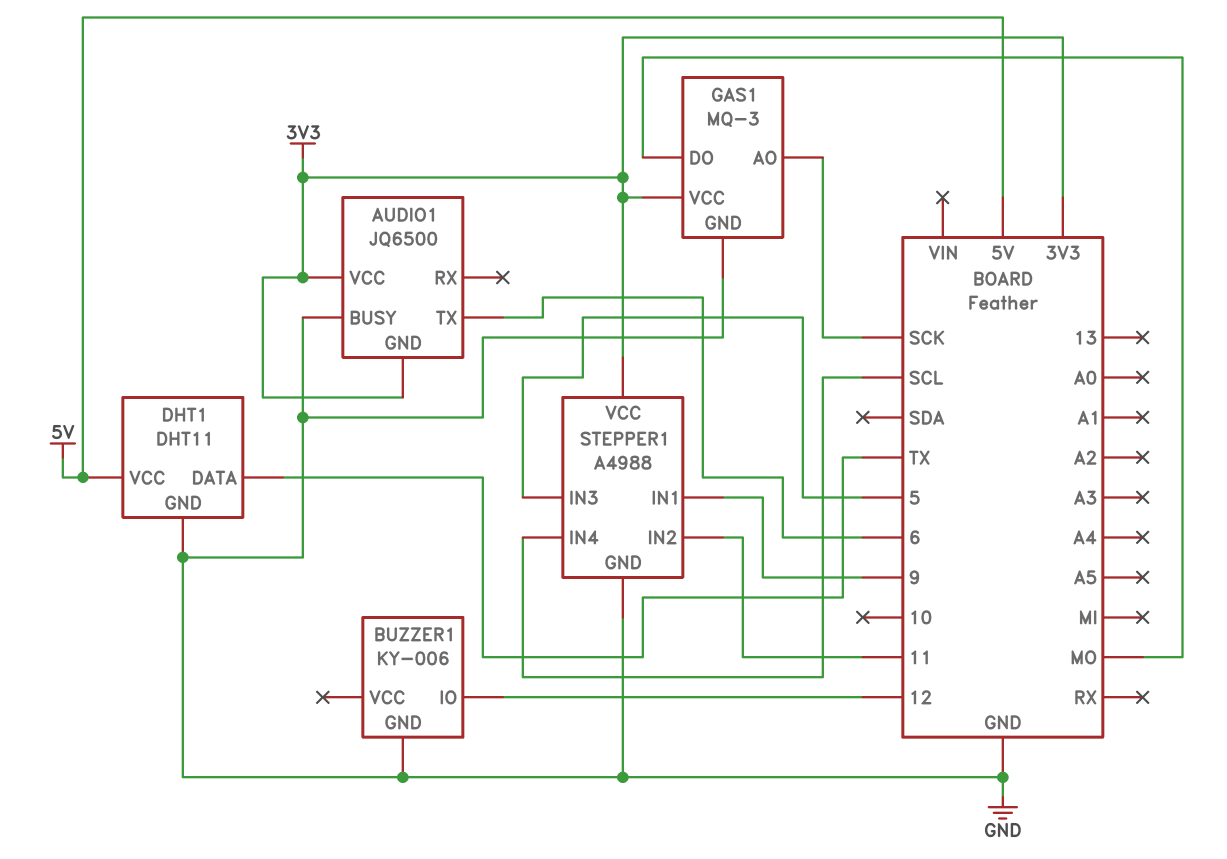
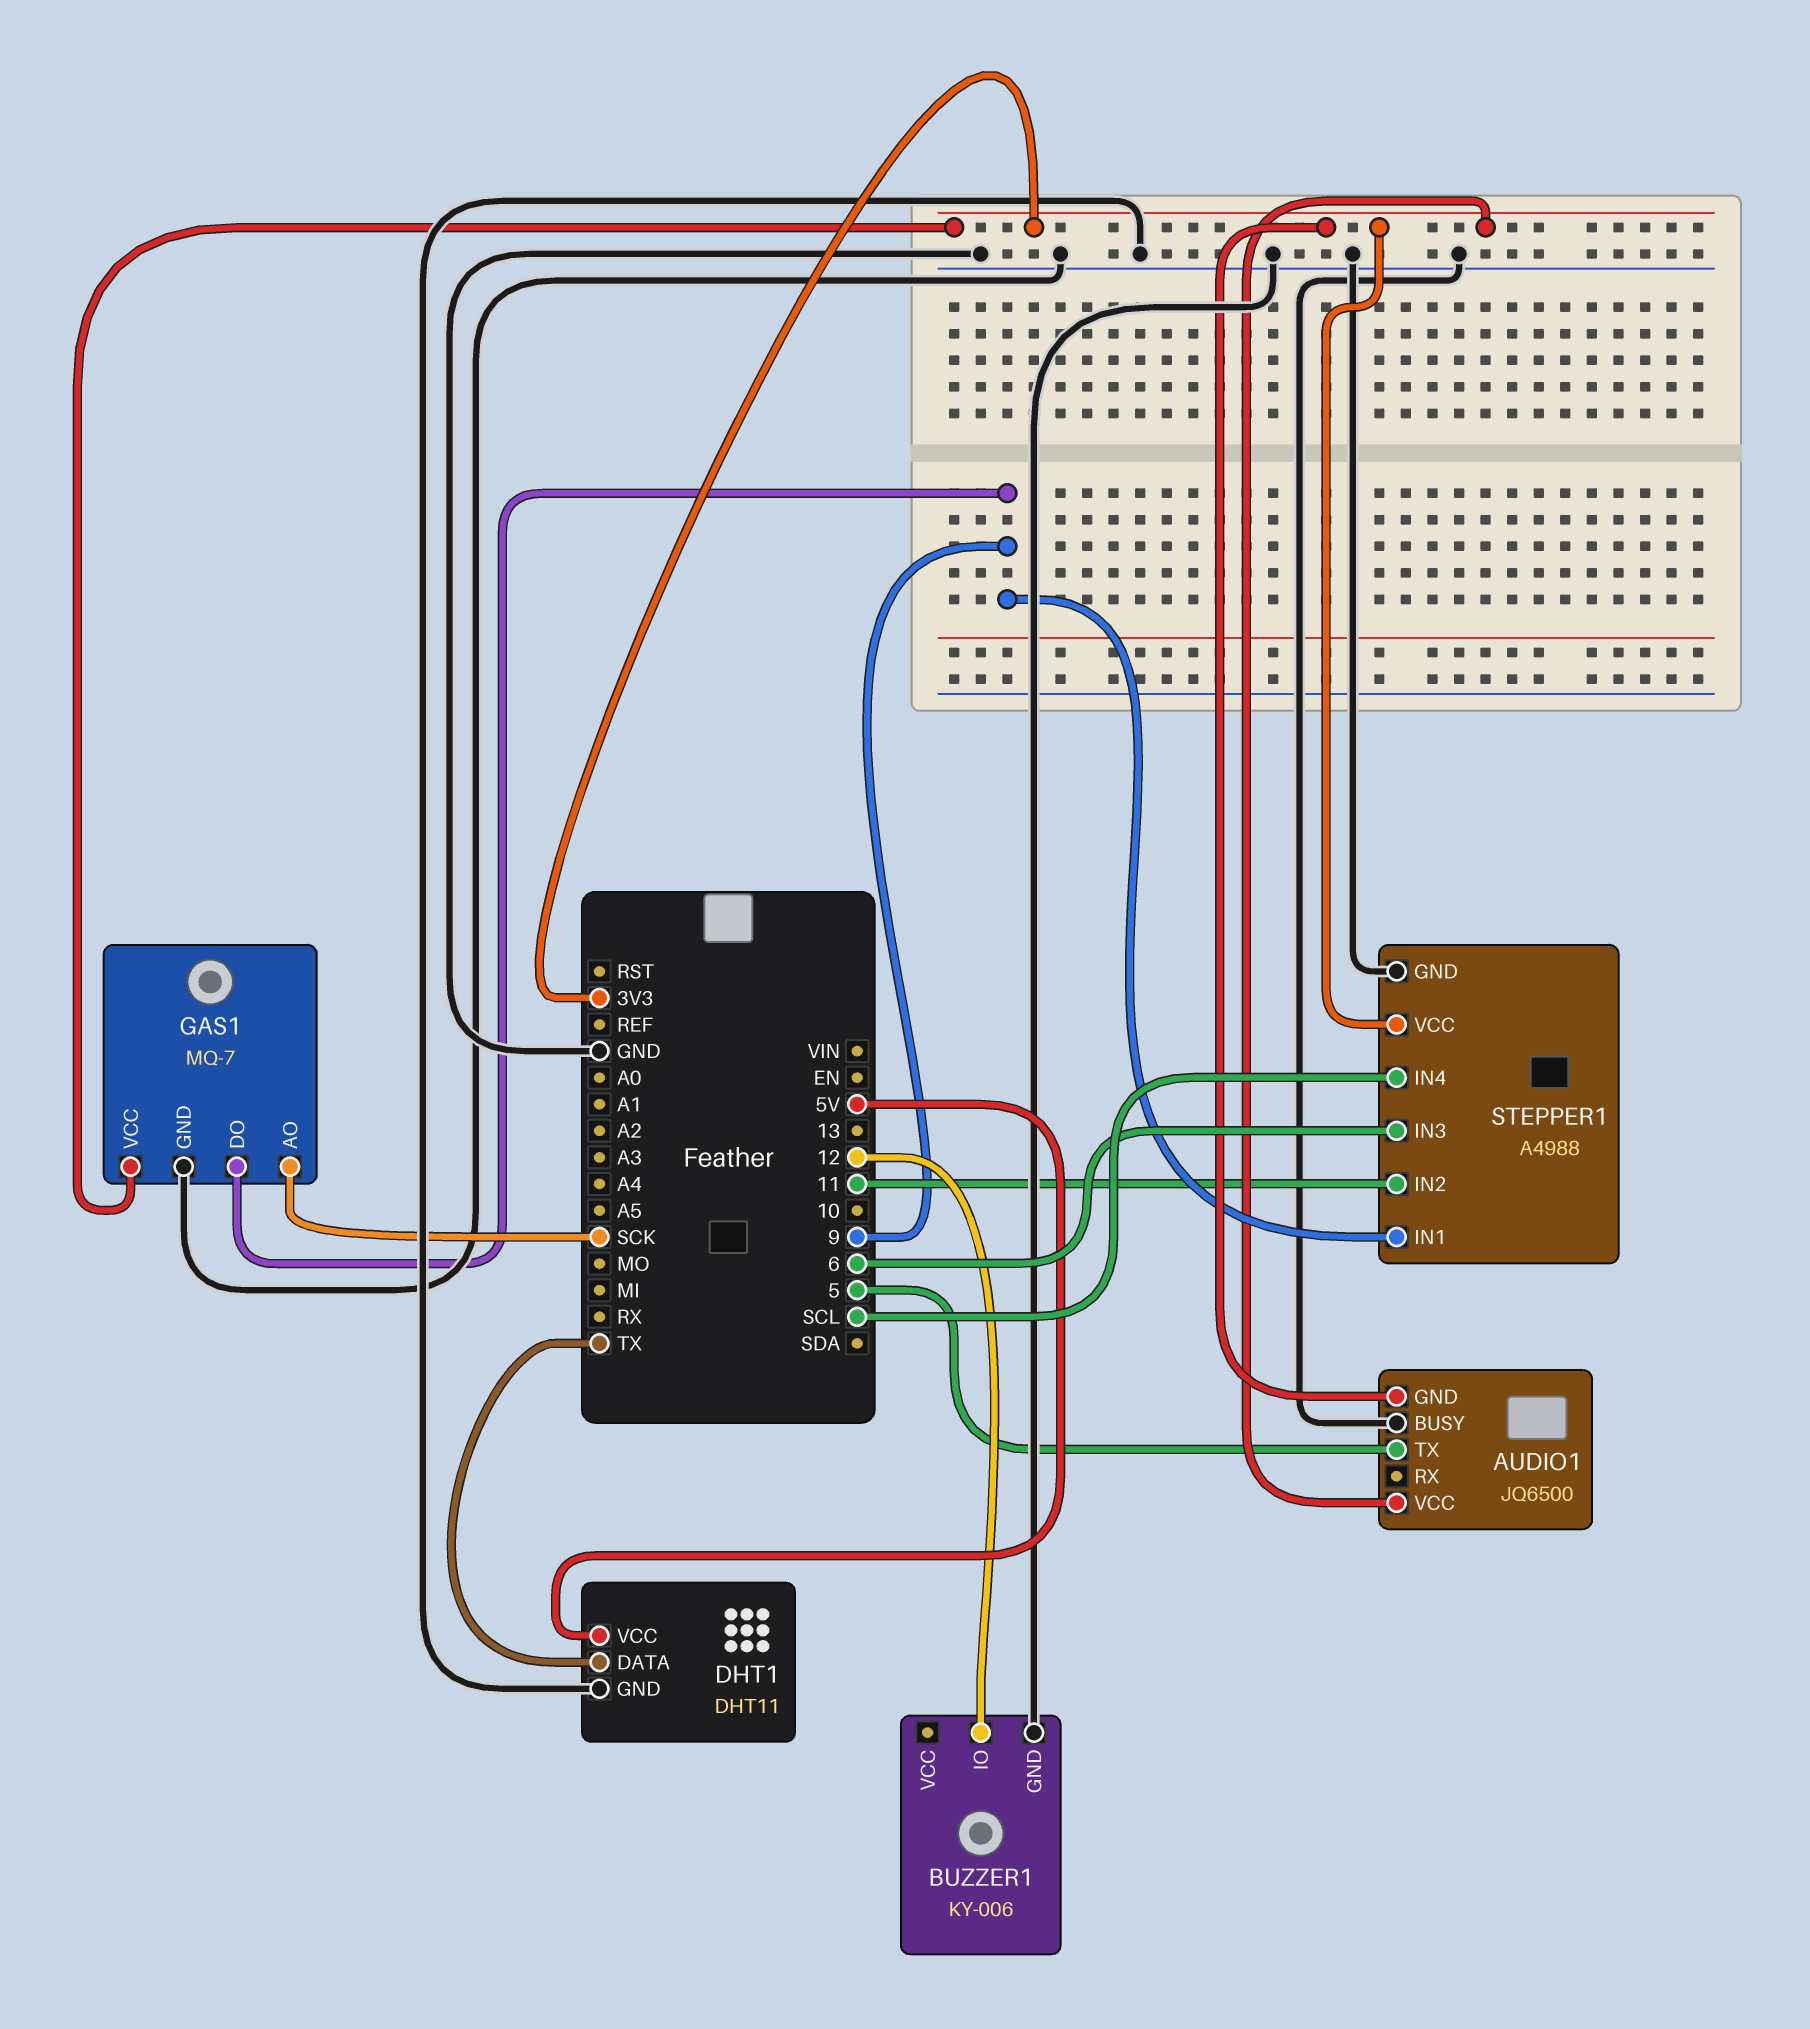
AUDIO1 pin TX: 6 -> 5
GAS1: MQ-3 -> MQ-7
GAS1 pin DO: MO -> 9
STEPPER1 pin IN3: 5 -> 6

